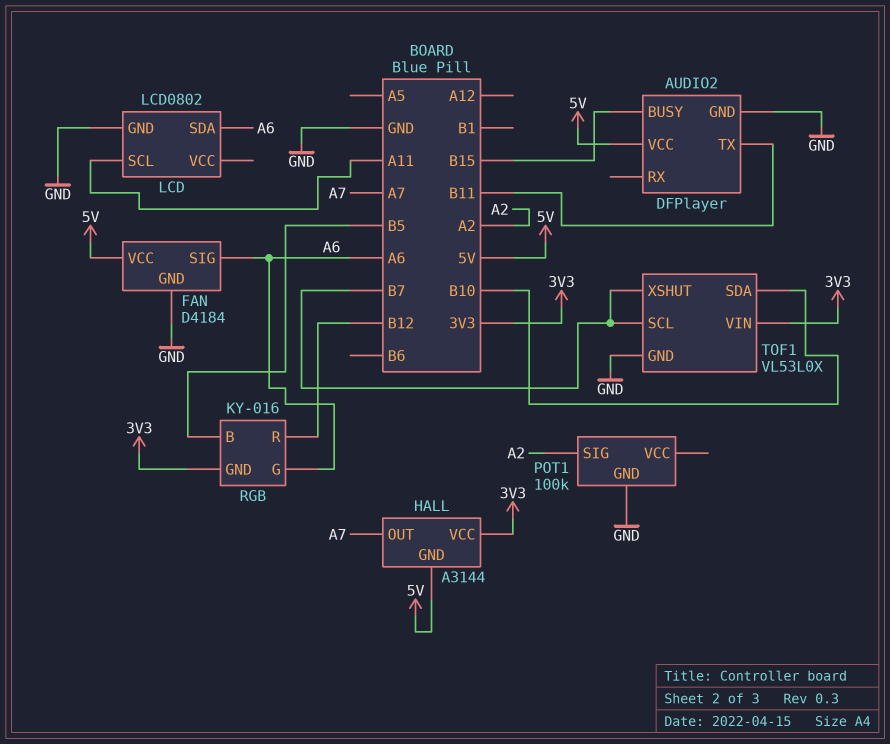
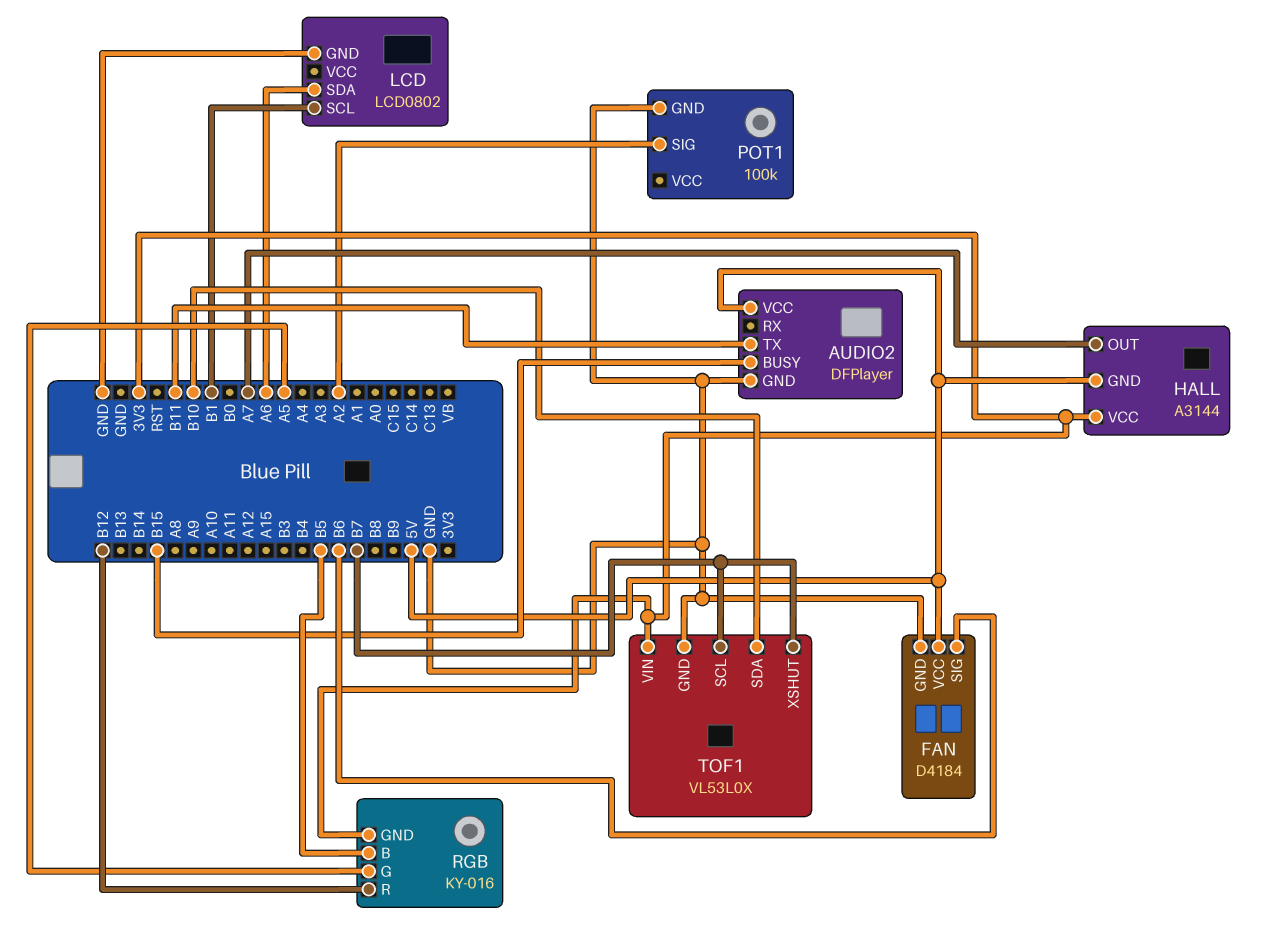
FAN pin SIG: A6 -> B6
LCD pin SCL: A11 -> B1
RGB pin G: A6 -> A5

